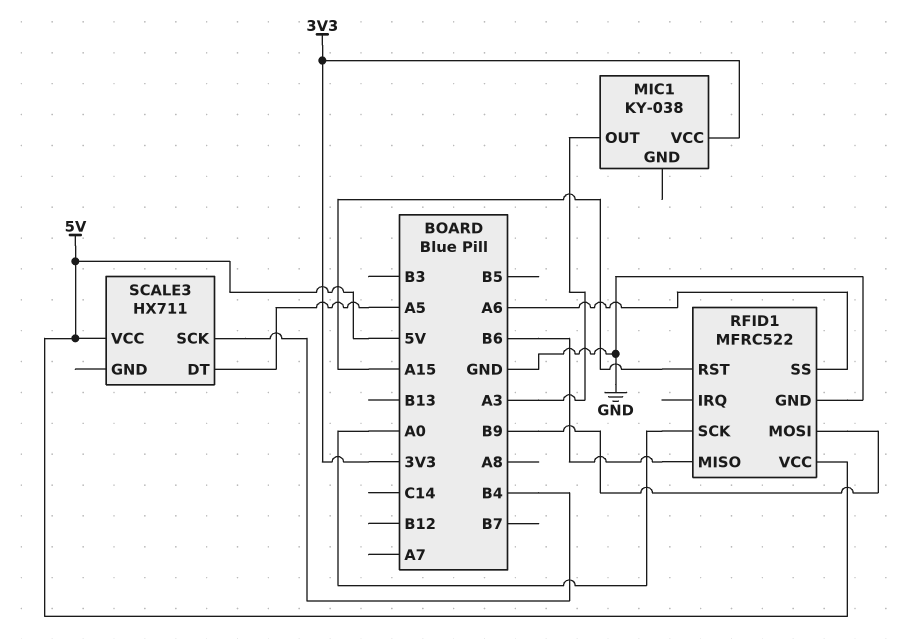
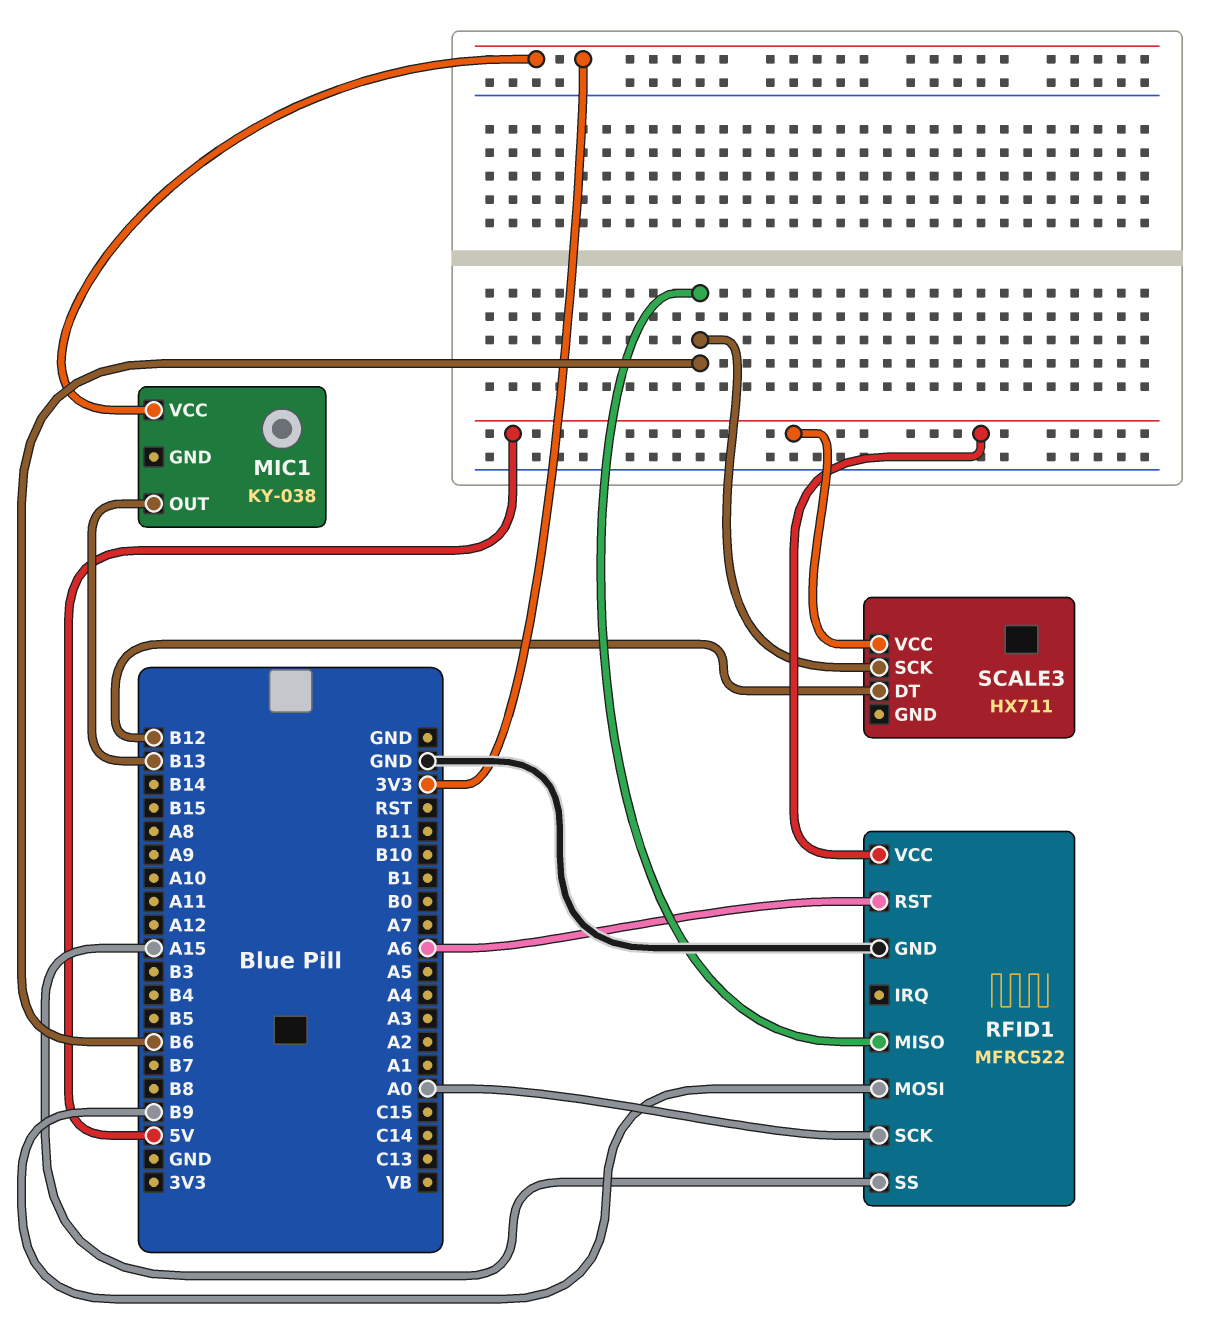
MIC1 pin OUT: A3 -> B13
RFID1 pin RST: A15 -> A6
RFID1 pin SS: A6 -> A15
SCALE3 pin DT: A5 -> B12
SCALE3 pin SCK: B4 -> B6

